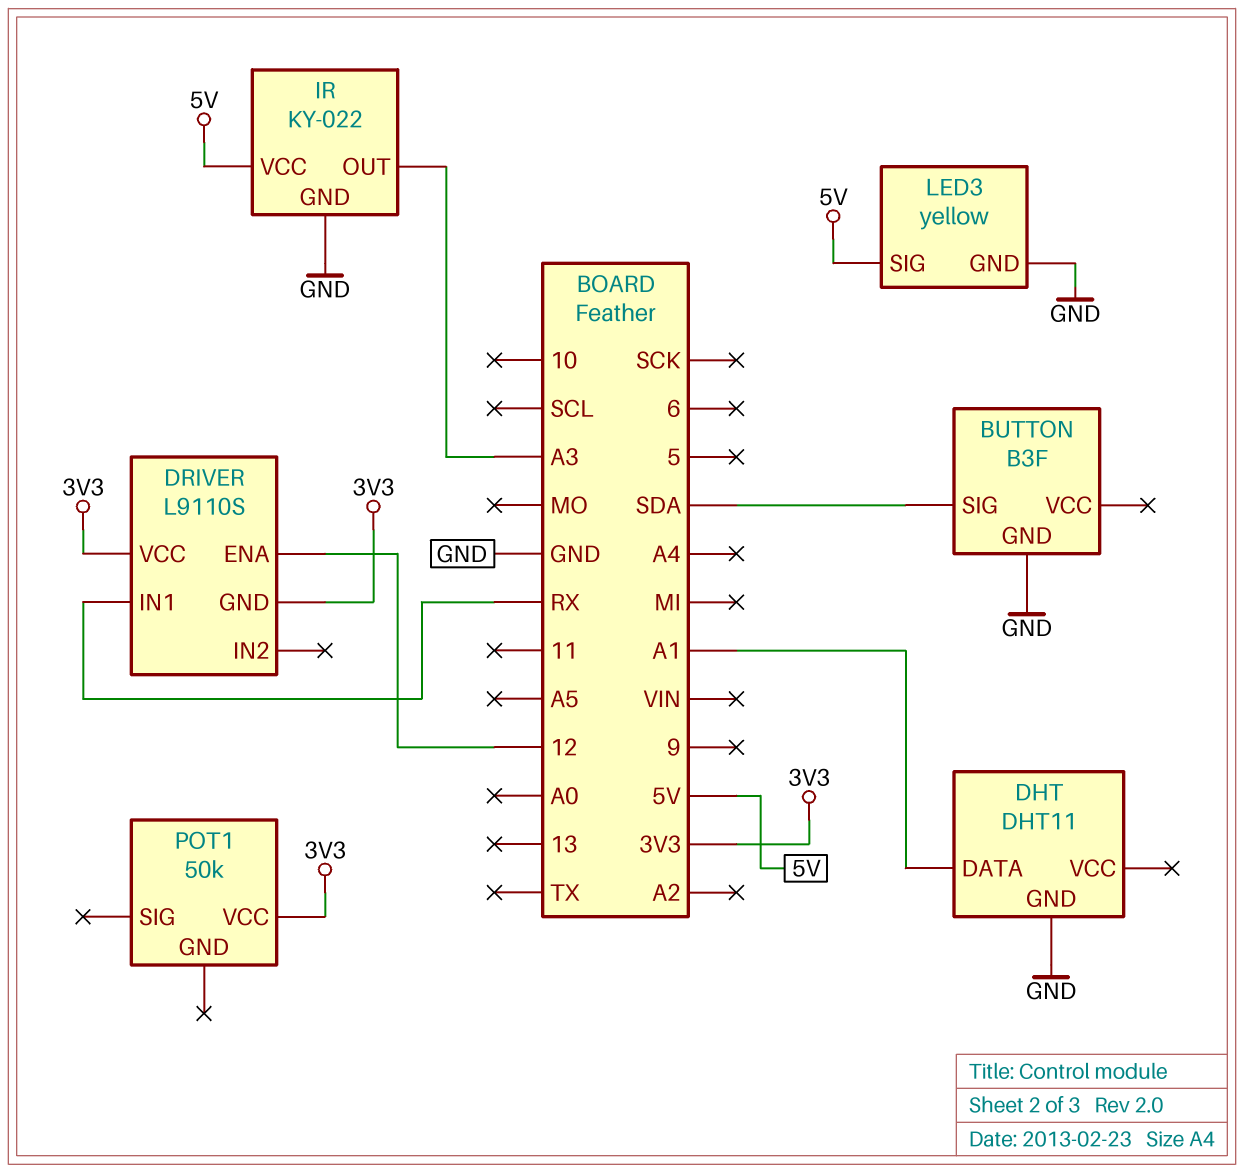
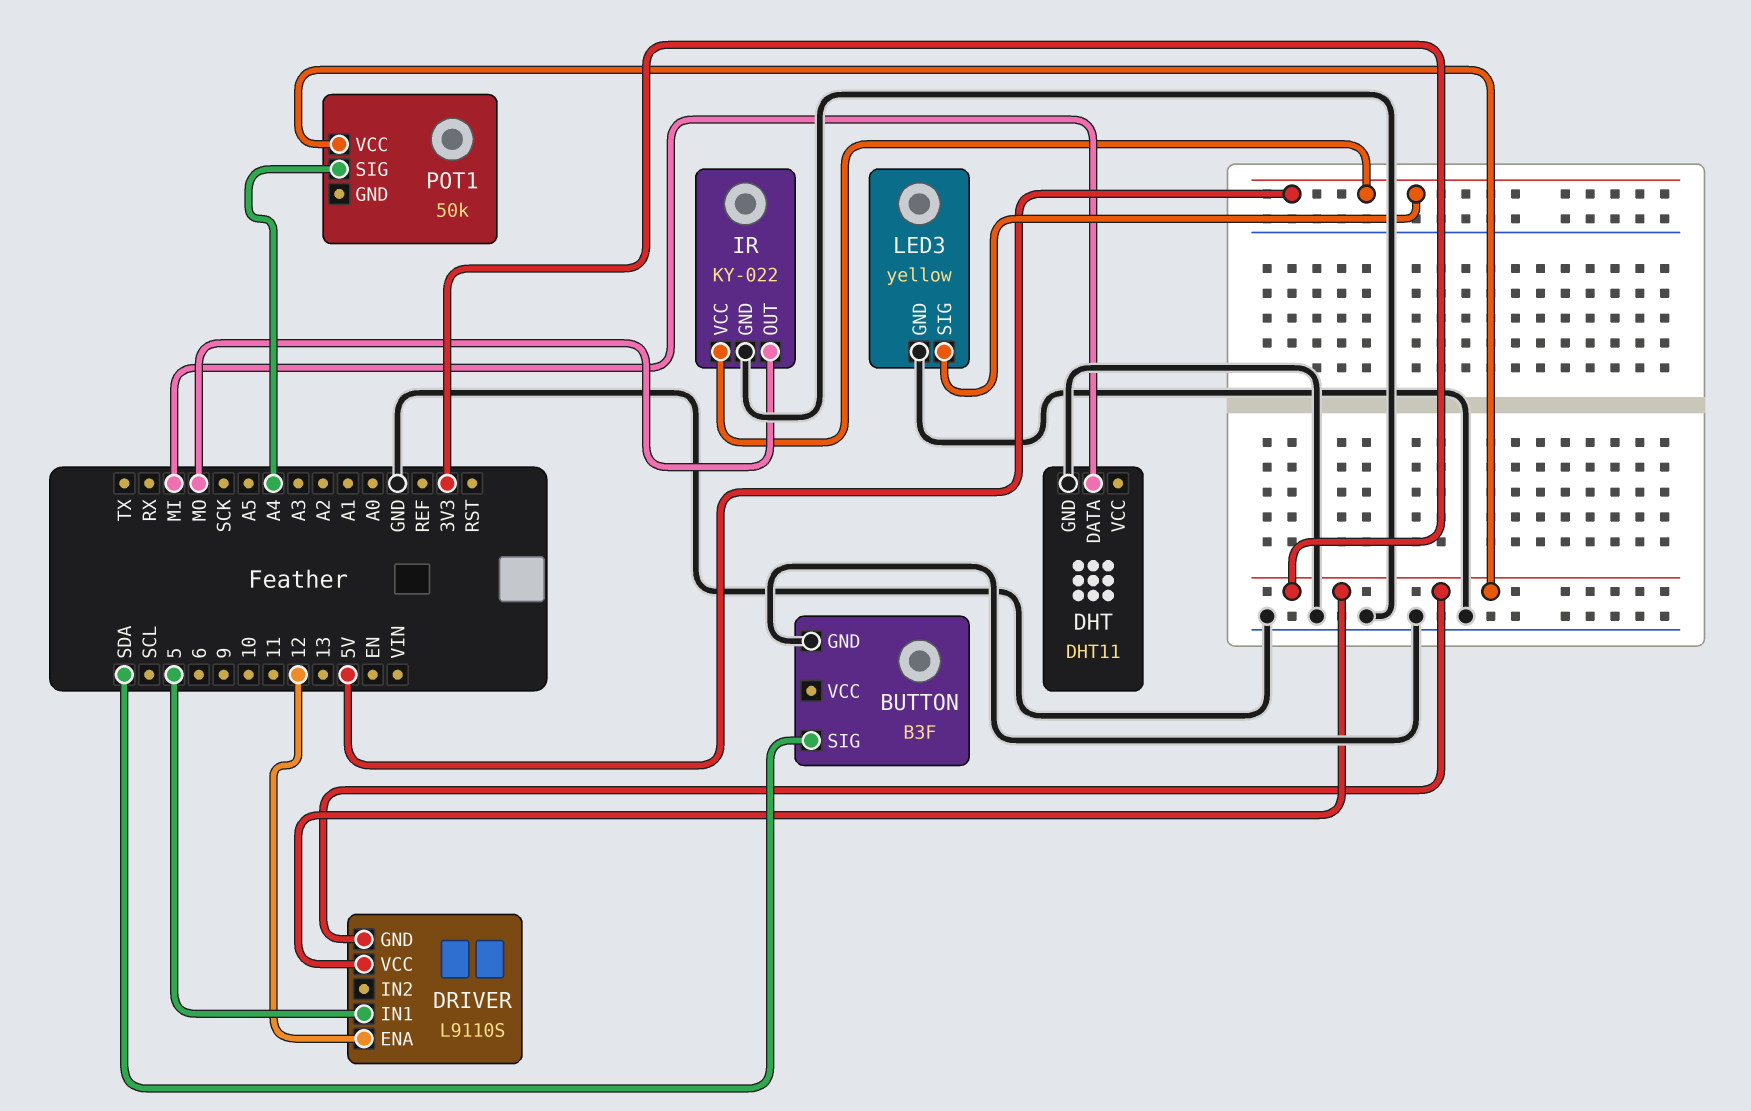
DHT pin DATA: A1 -> MI
DRIVER pin IN1: RX -> 5
IR pin OUT: A3 -> MO
POT1 pin SIG: none -> A4

